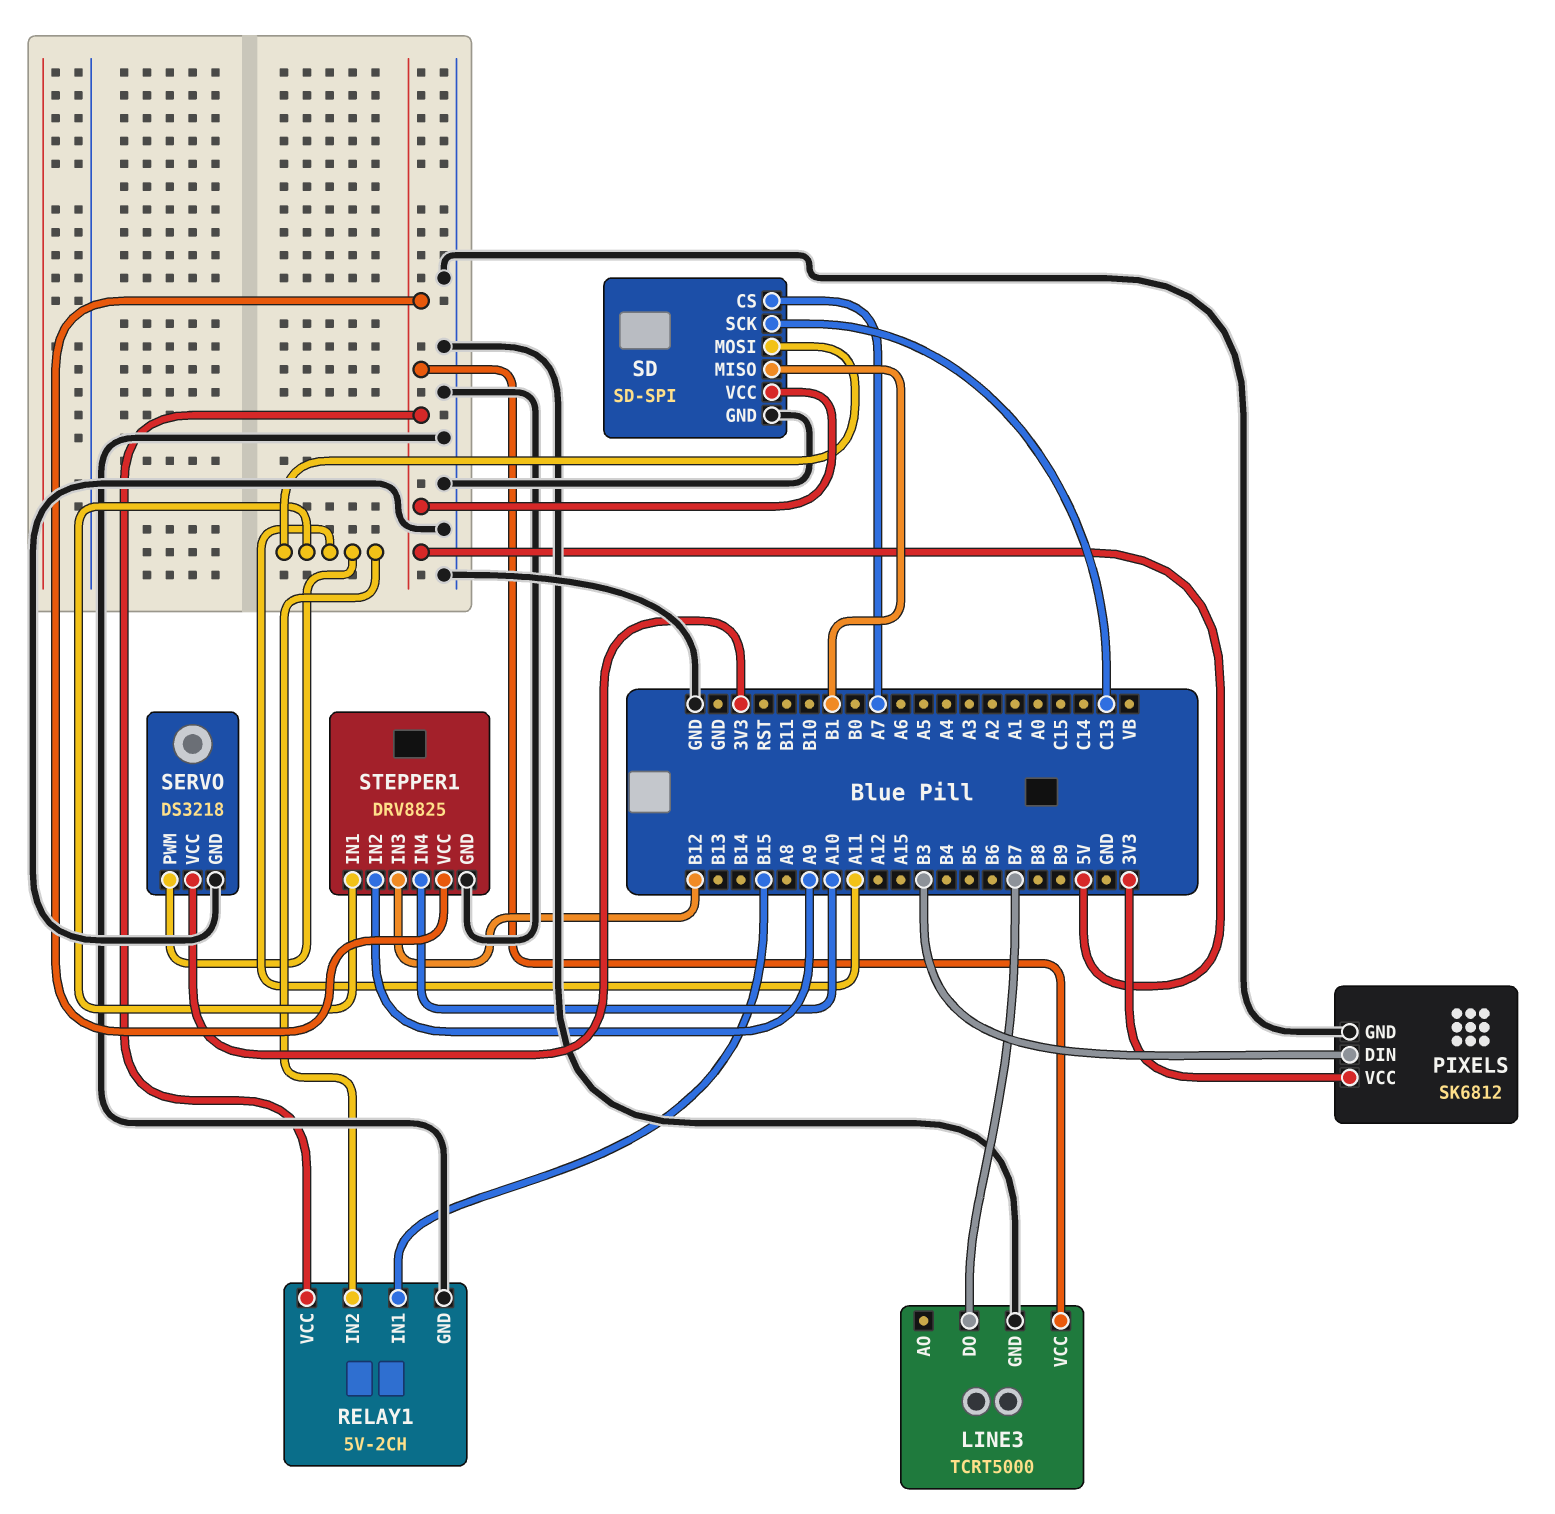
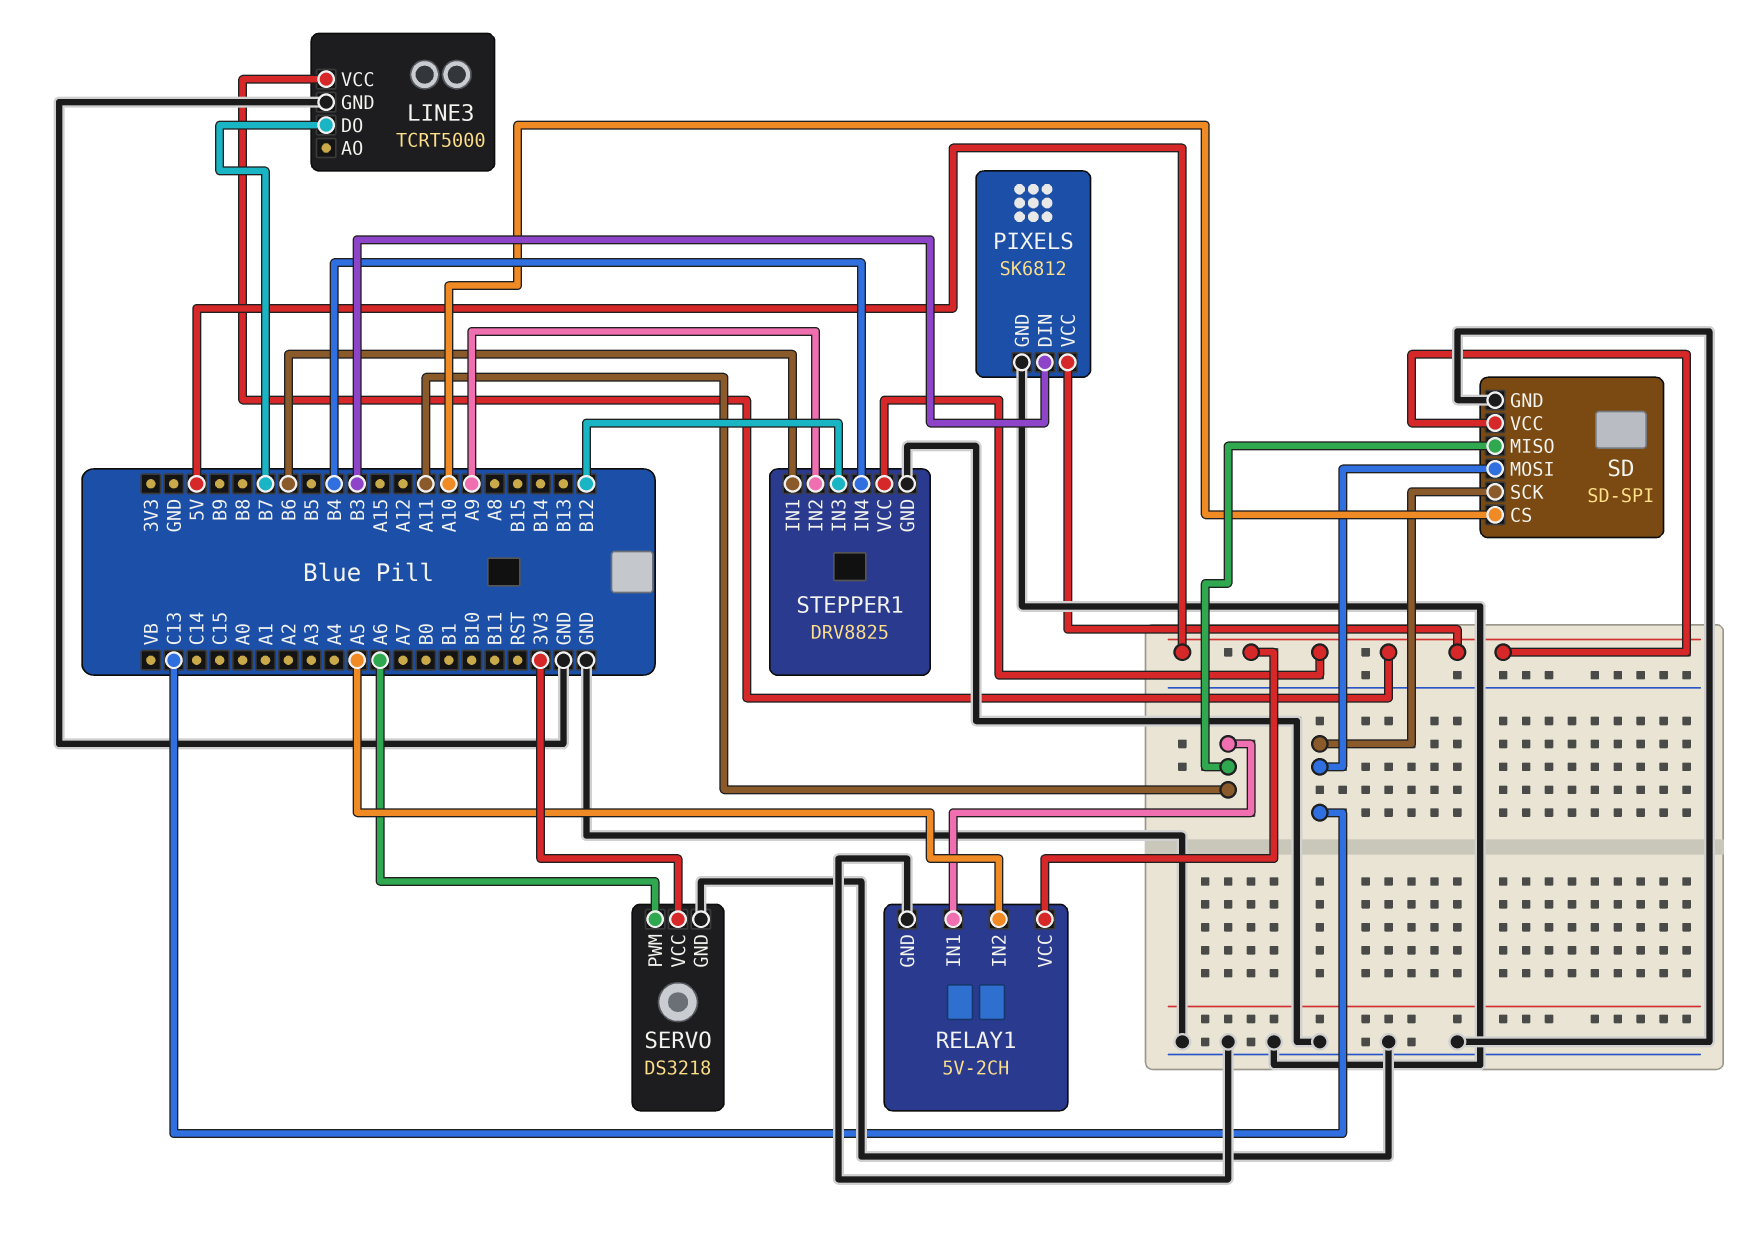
PIXELS pin VCC: 3V3 -> 5V
RELAY1 pin IN1: B15 -> A11
RELAY1 pin IN2: A11 -> A5
SD pin CS: A7 -> A10
SD pin MISO: B1 -> A11
SD pin MOSI: A11 -> C13
SERVO pin PWM: A11 -> A6
STEPPER1 pin IN1: A11 -> B6
STEPPER1 pin IN4: A10 -> B4

